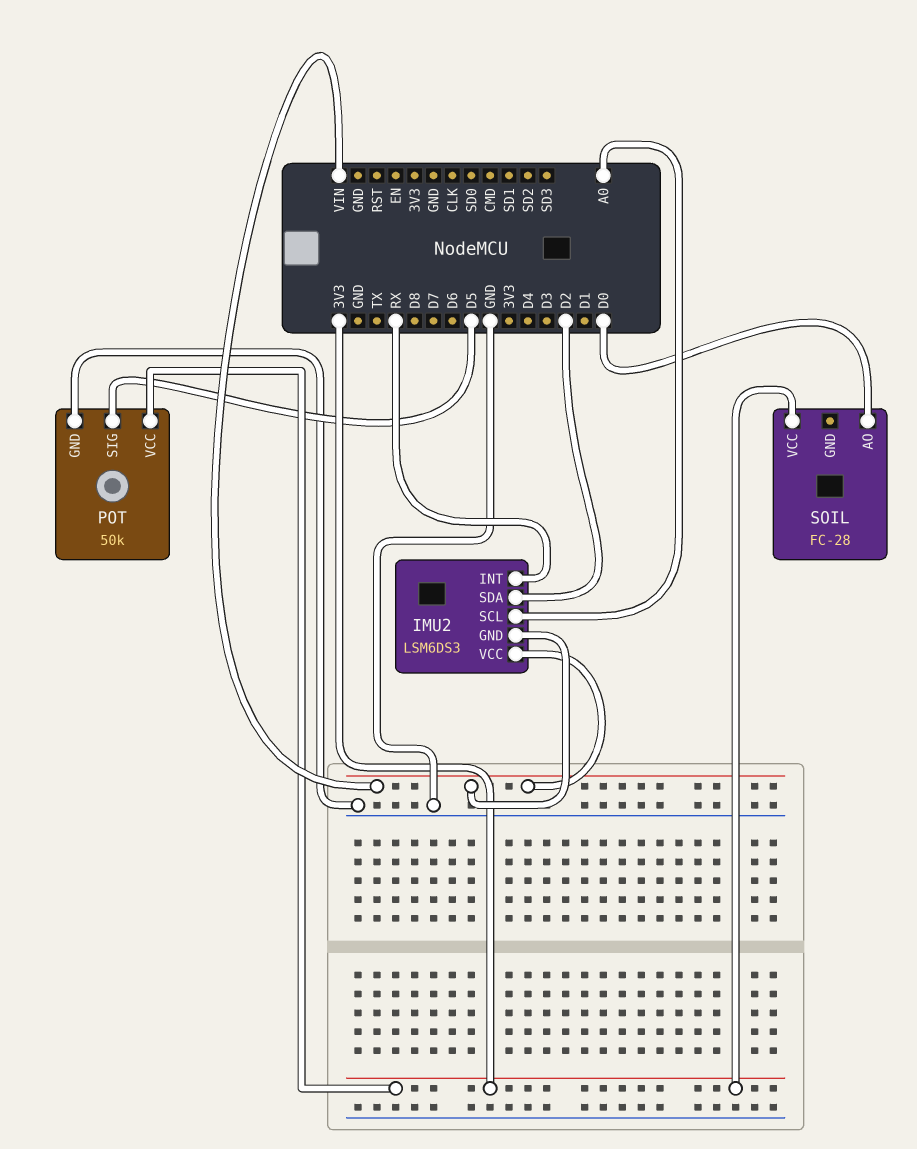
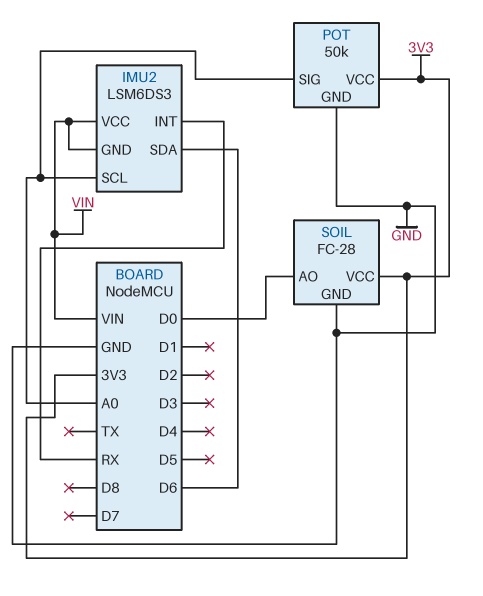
IMU2 pin SDA: D2 -> D6
POT pin SIG: D5 -> A0
SOIL pin GND: none -> GND

